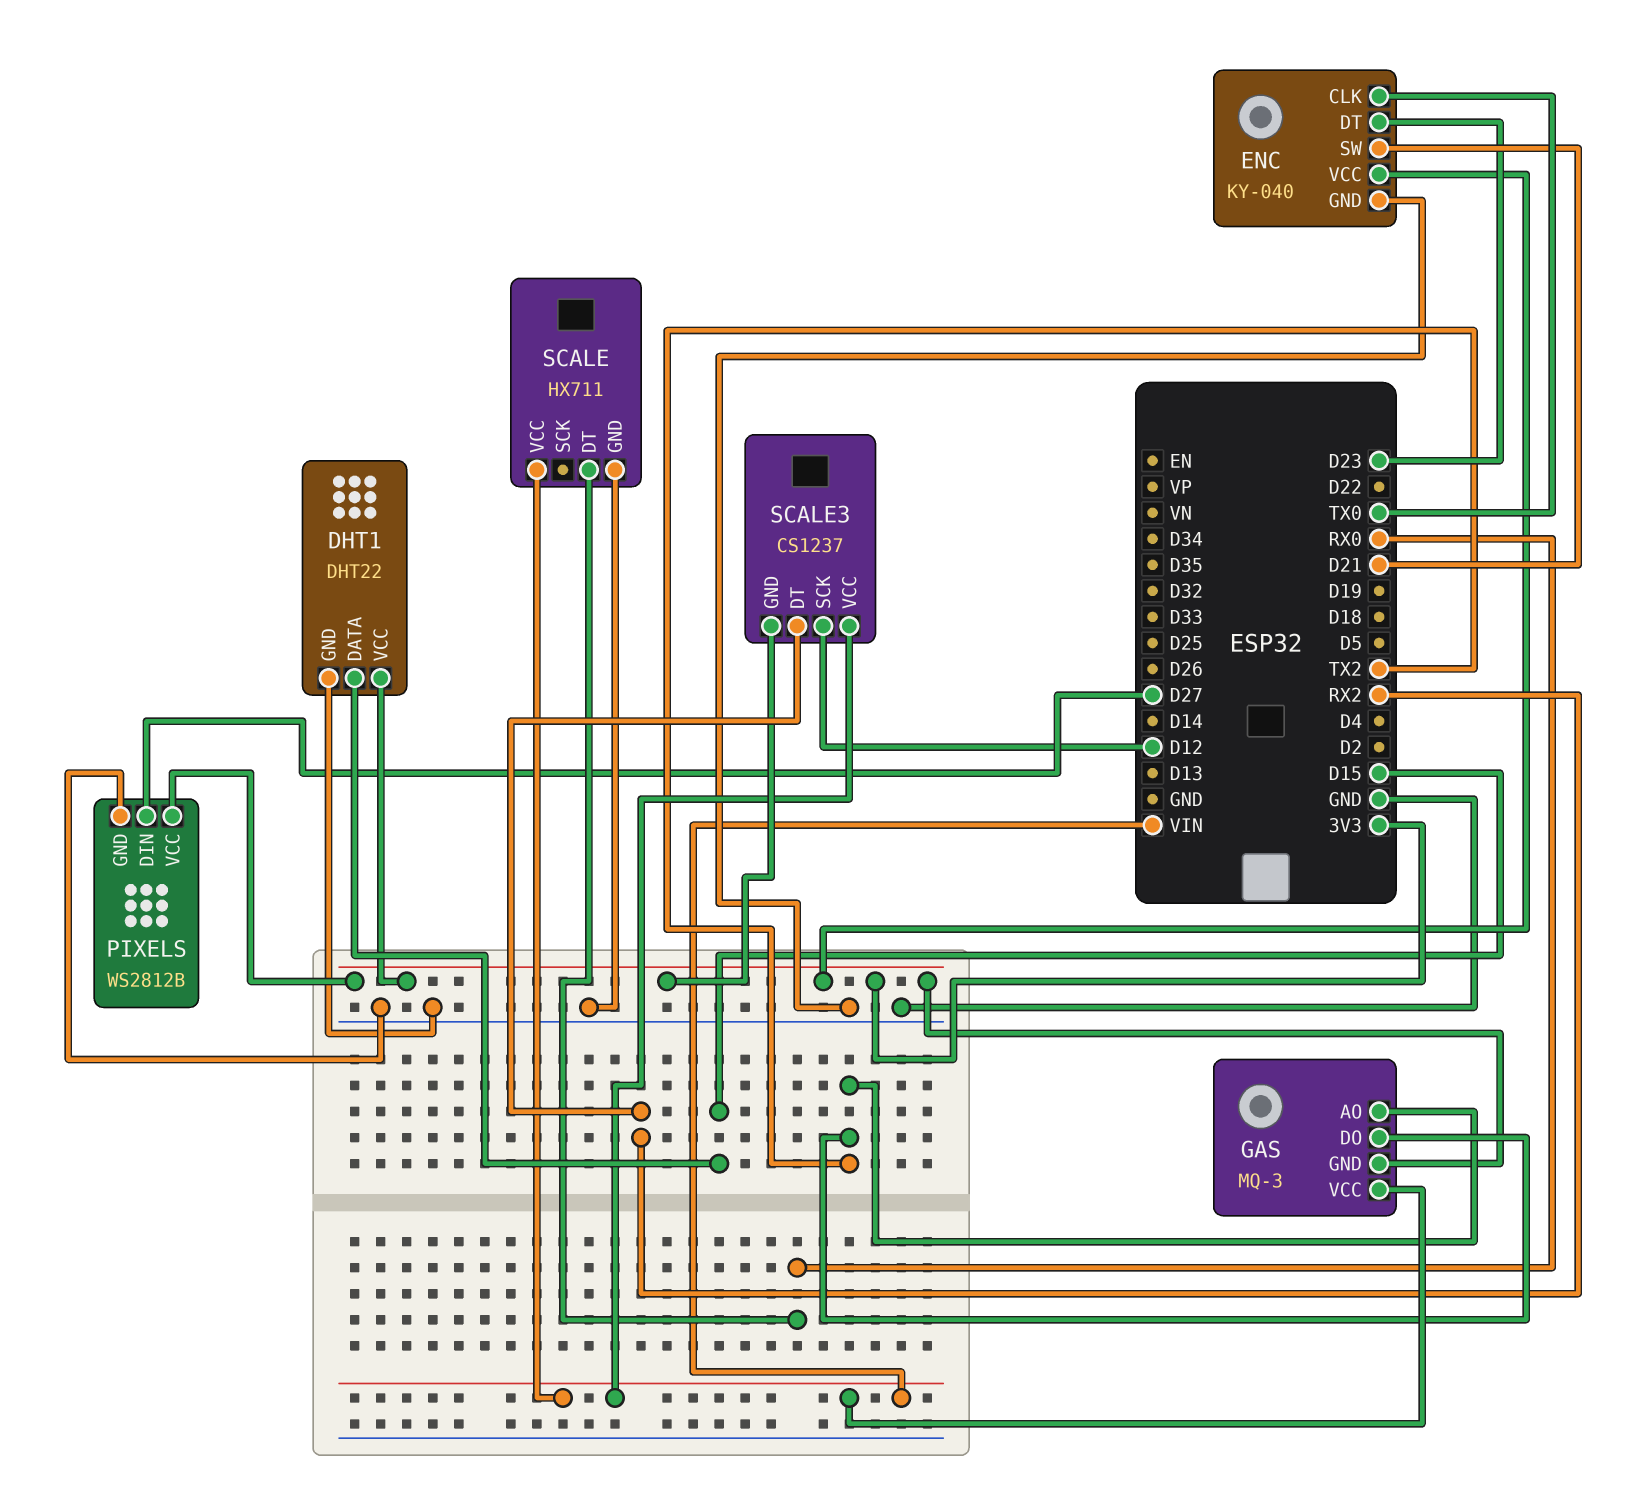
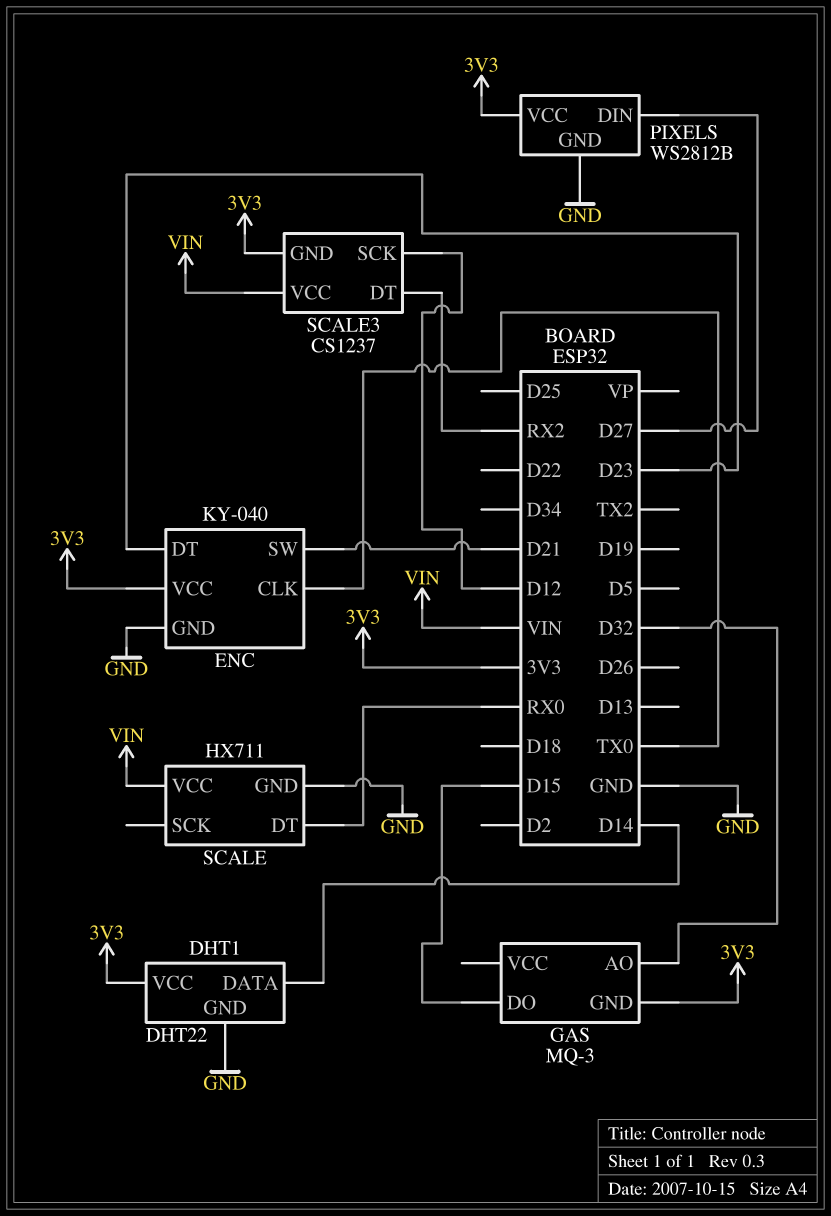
DHT1 pin DATA: D15 -> D14
GAS pin AO: TX2 -> D32
GAS pin DO: TX2 -> D15
GAS pin VCC: VIN -> none

